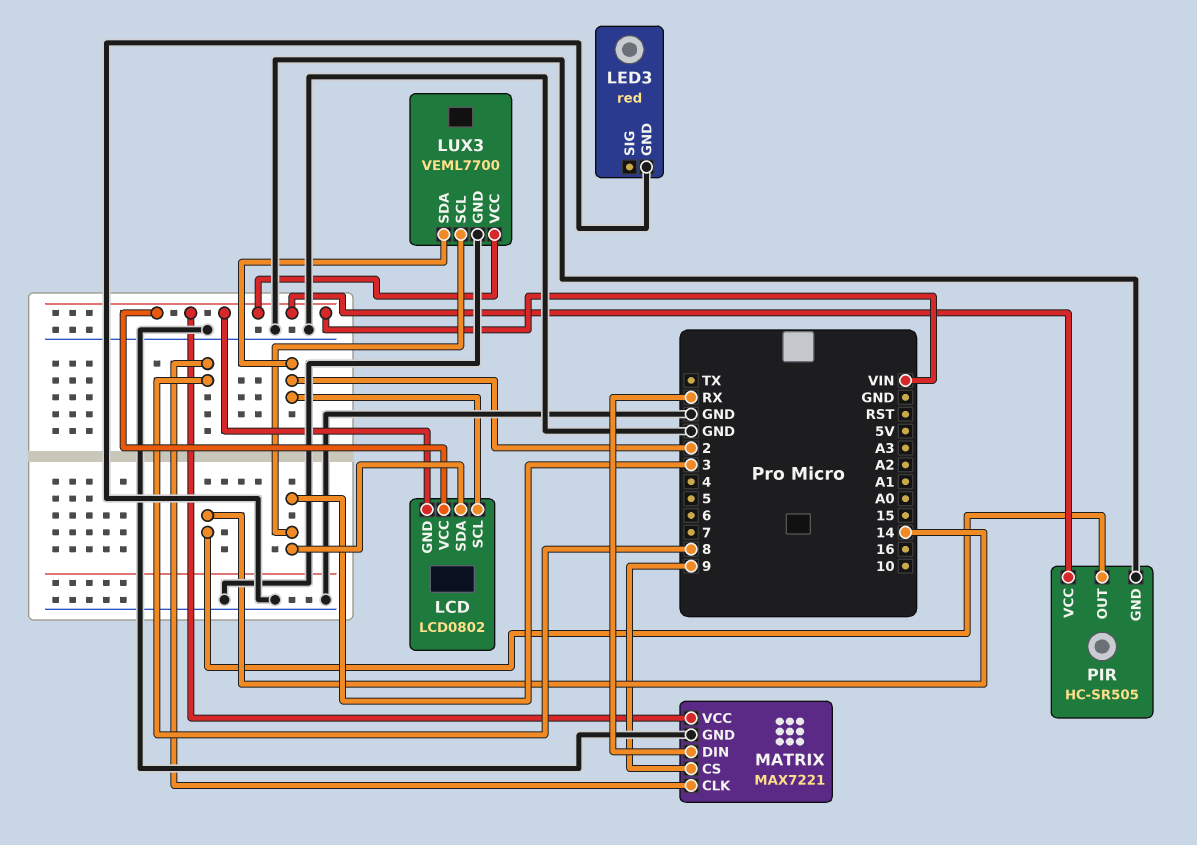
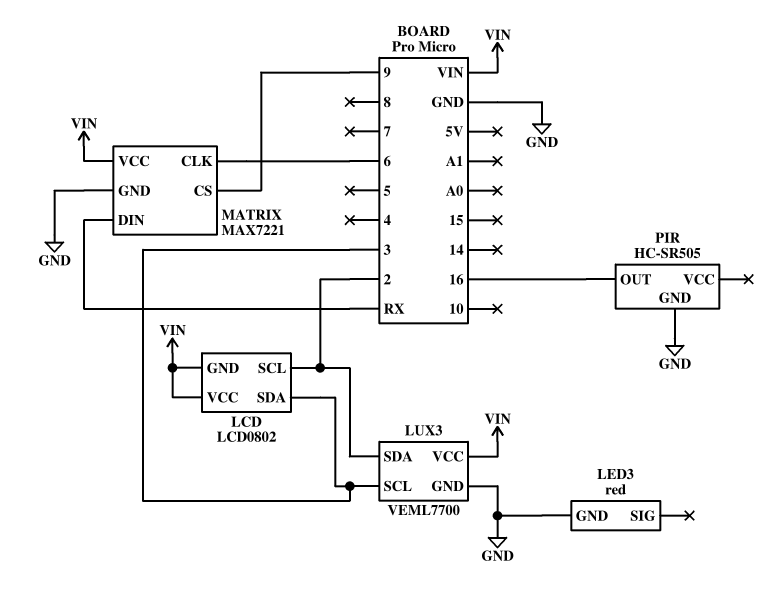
MATRIX pin CLK: 8 -> 6
PIR pin OUT: 14 -> 16
PIR pin VCC: VIN -> none

